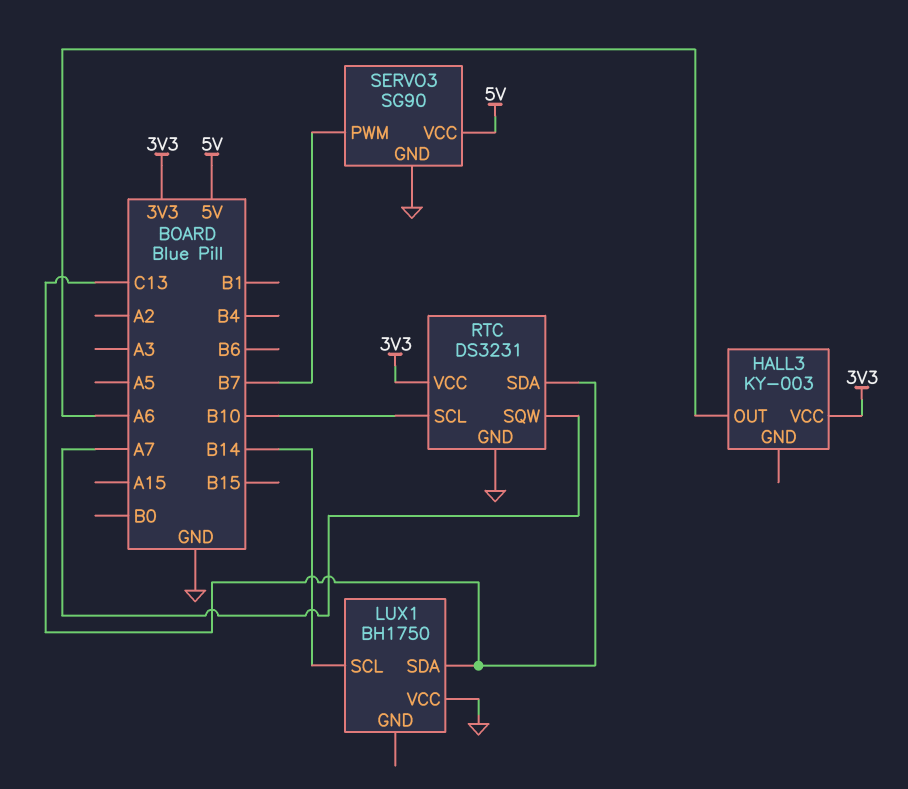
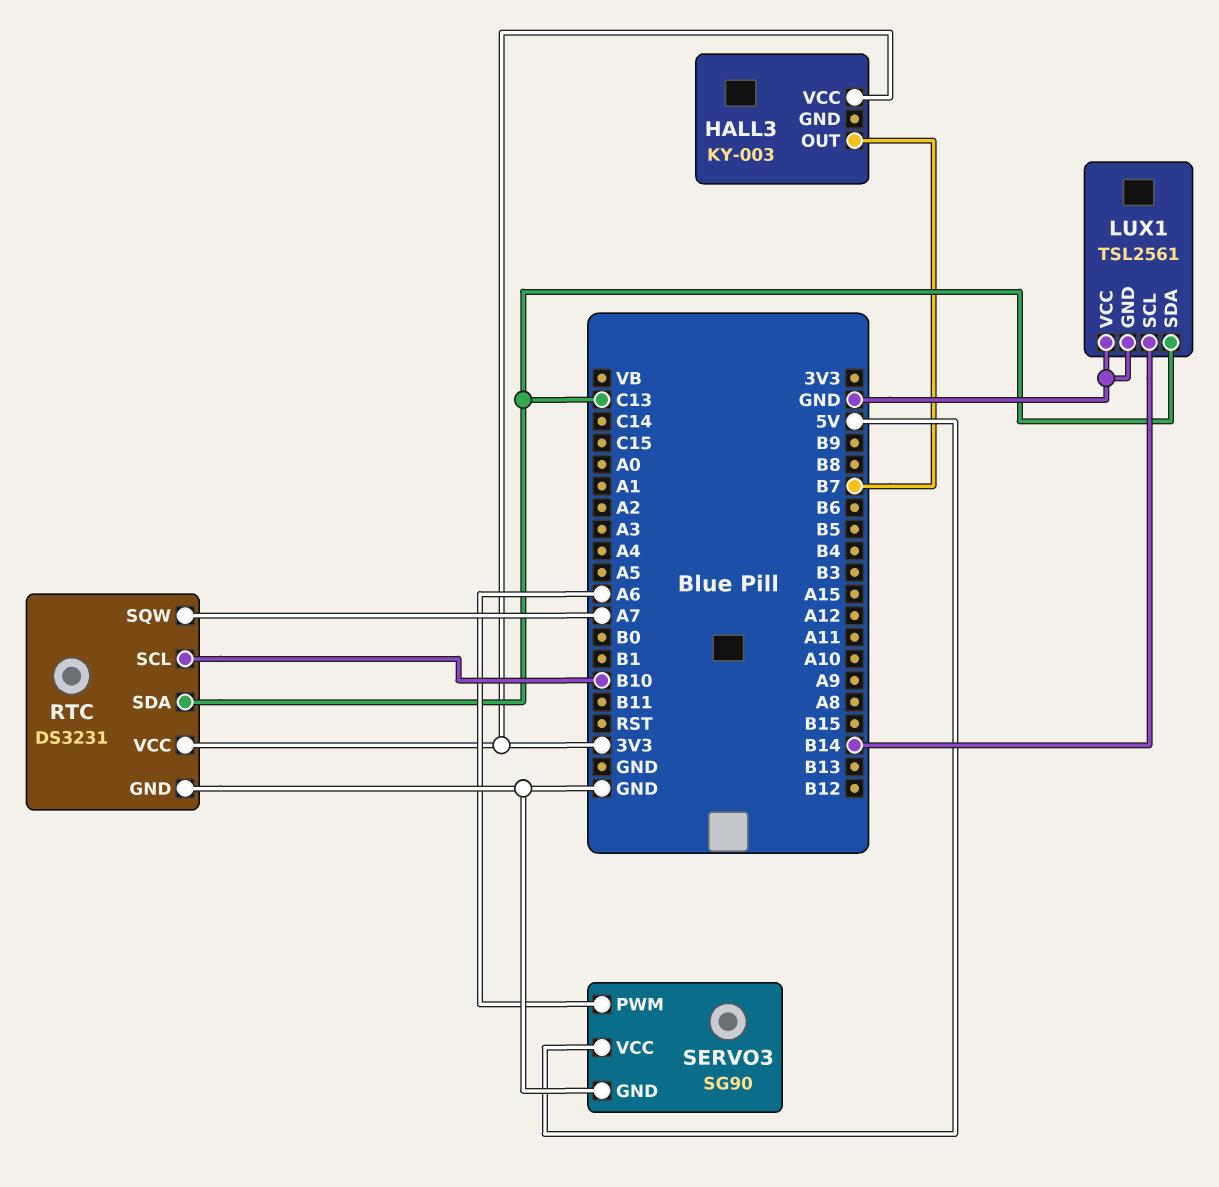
HALL3 pin OUT: A6 -> B7
LUX1: BH1750 -> TSL2561
LUX1 pin GND: none -> GND
SERVO3 pin PWM: B7 -> A6

